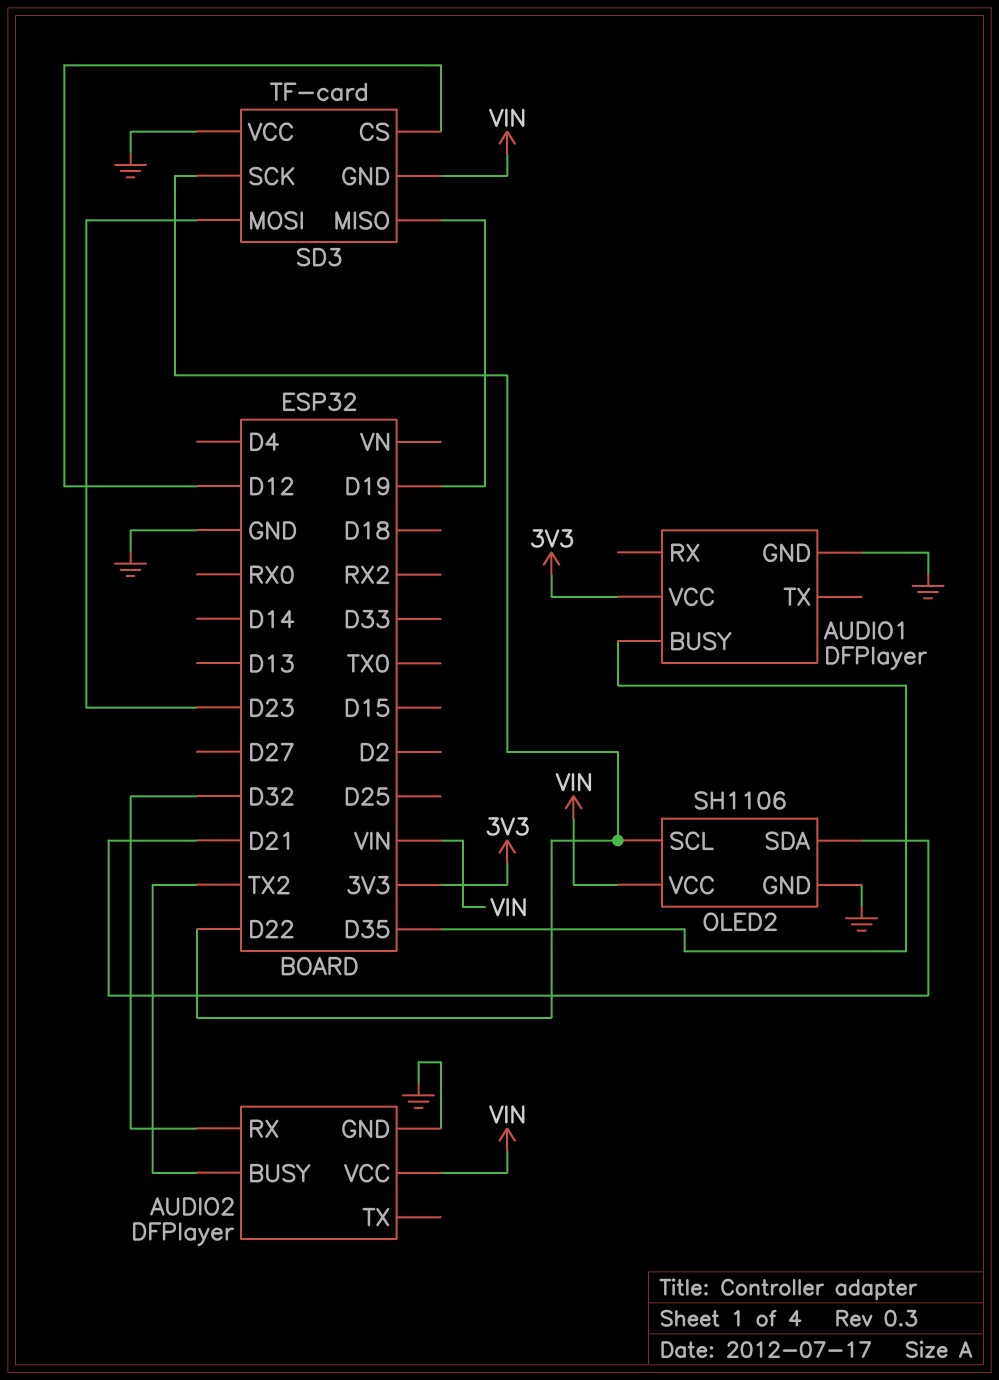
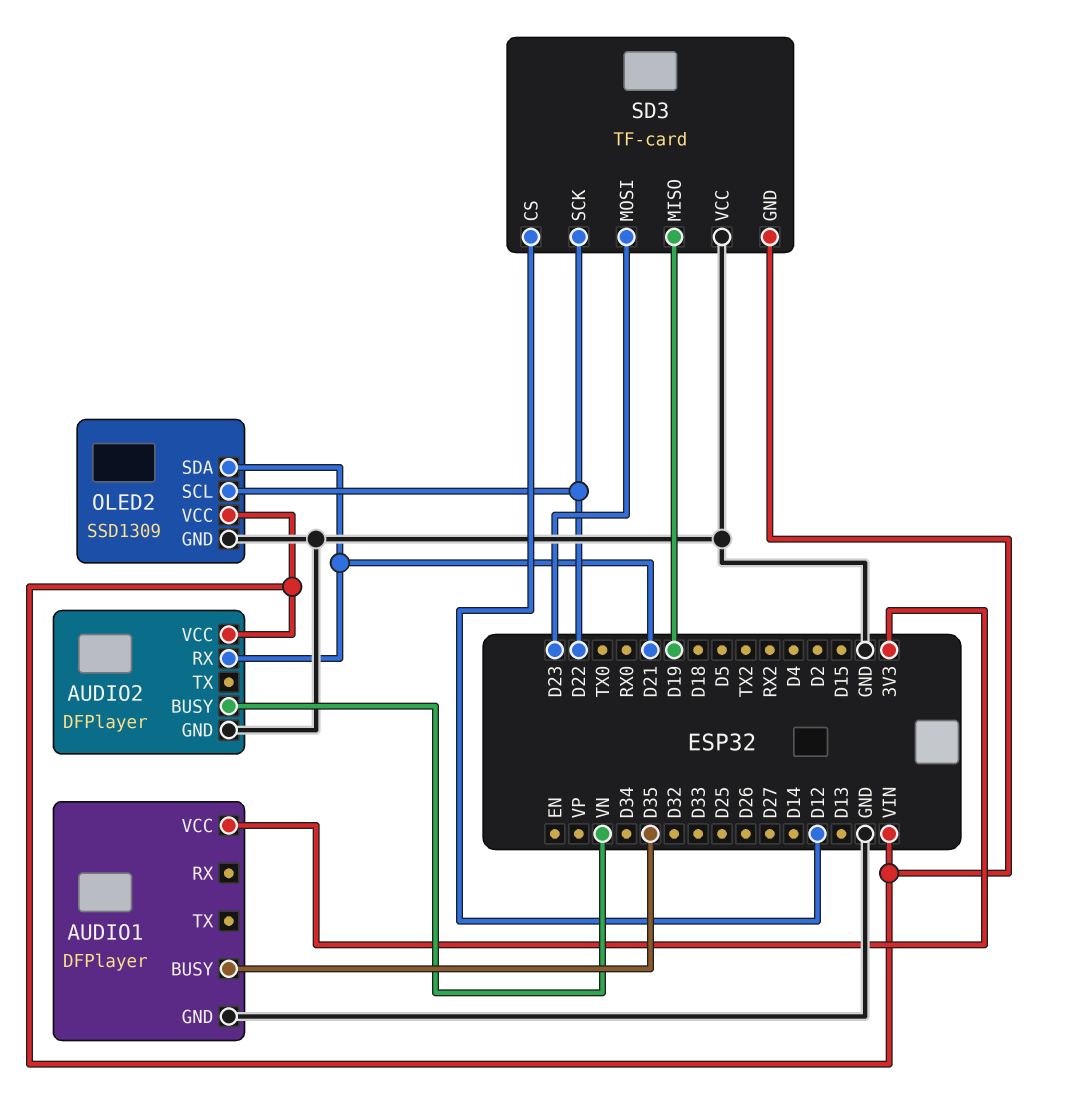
AUDIO2 pin BUSY: TX2 -> VN
AUDIO2 pin RX: D32 -> D21
OLED2: SH1106 -> SSD1309

